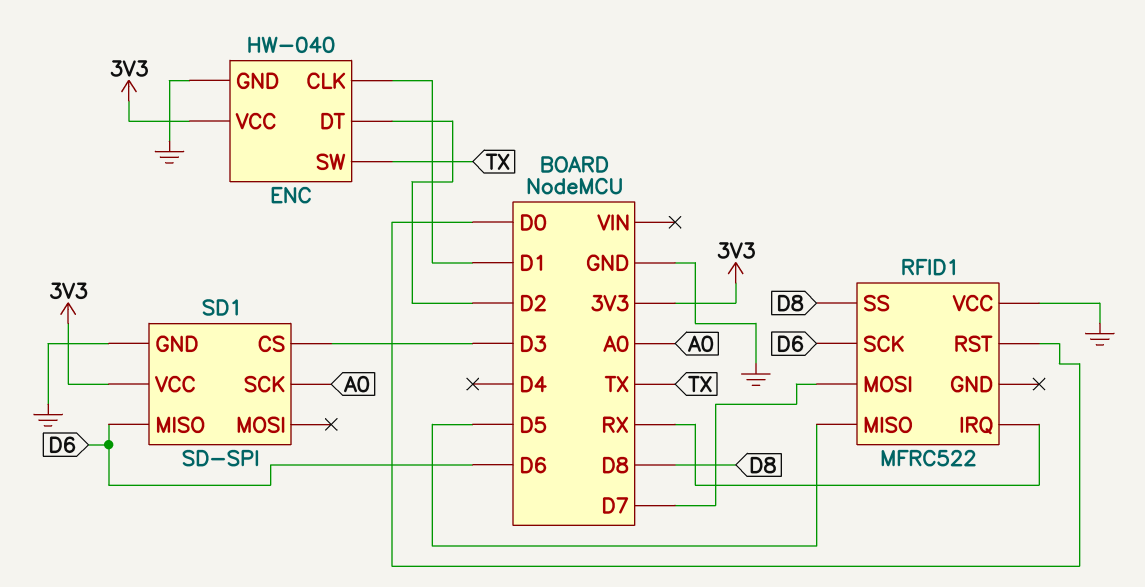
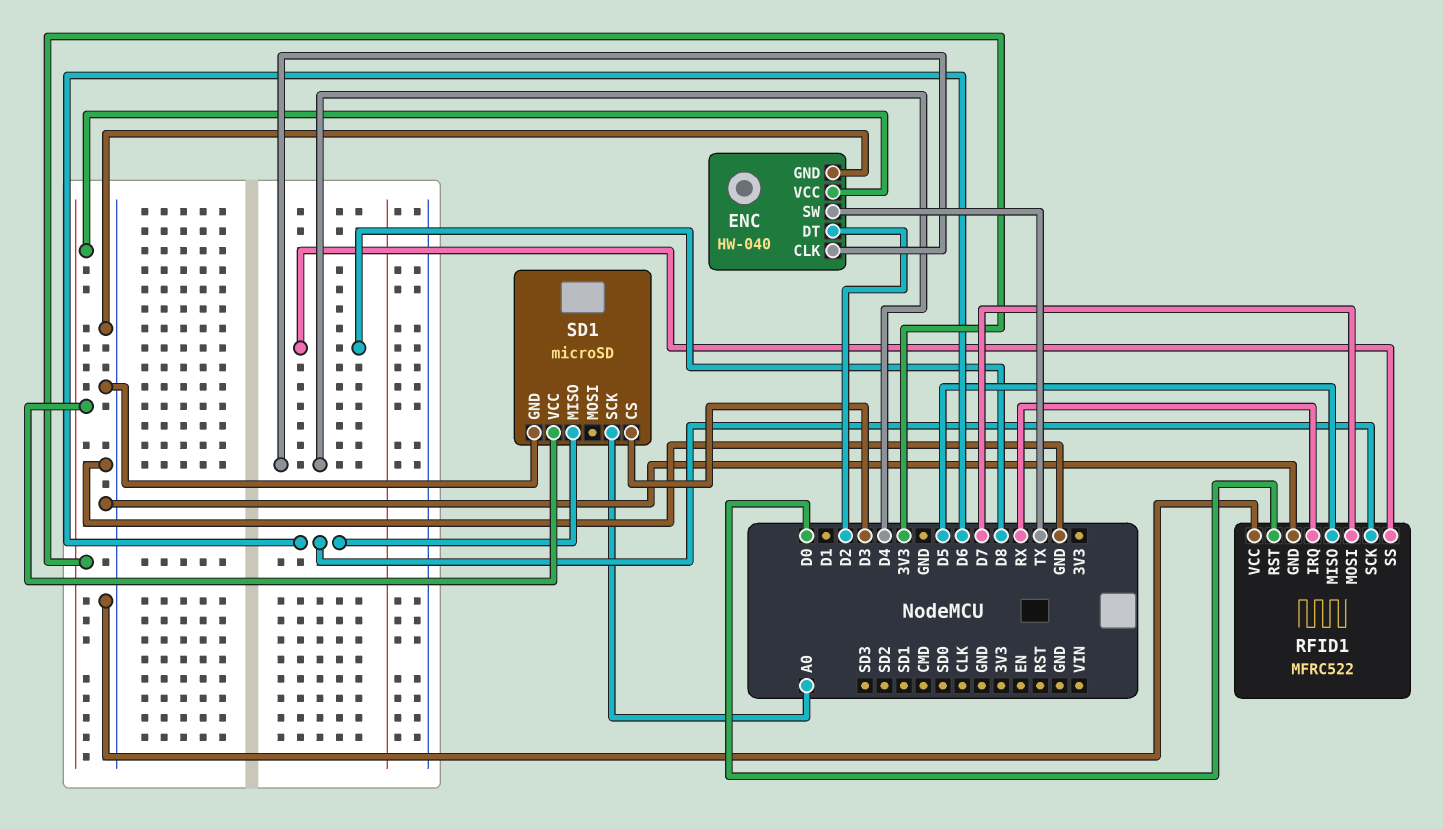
ENC pin CLK: D1 -> D4
RFID1 pin GND: none -> GND
SD1: SD-SPI -> microSD

